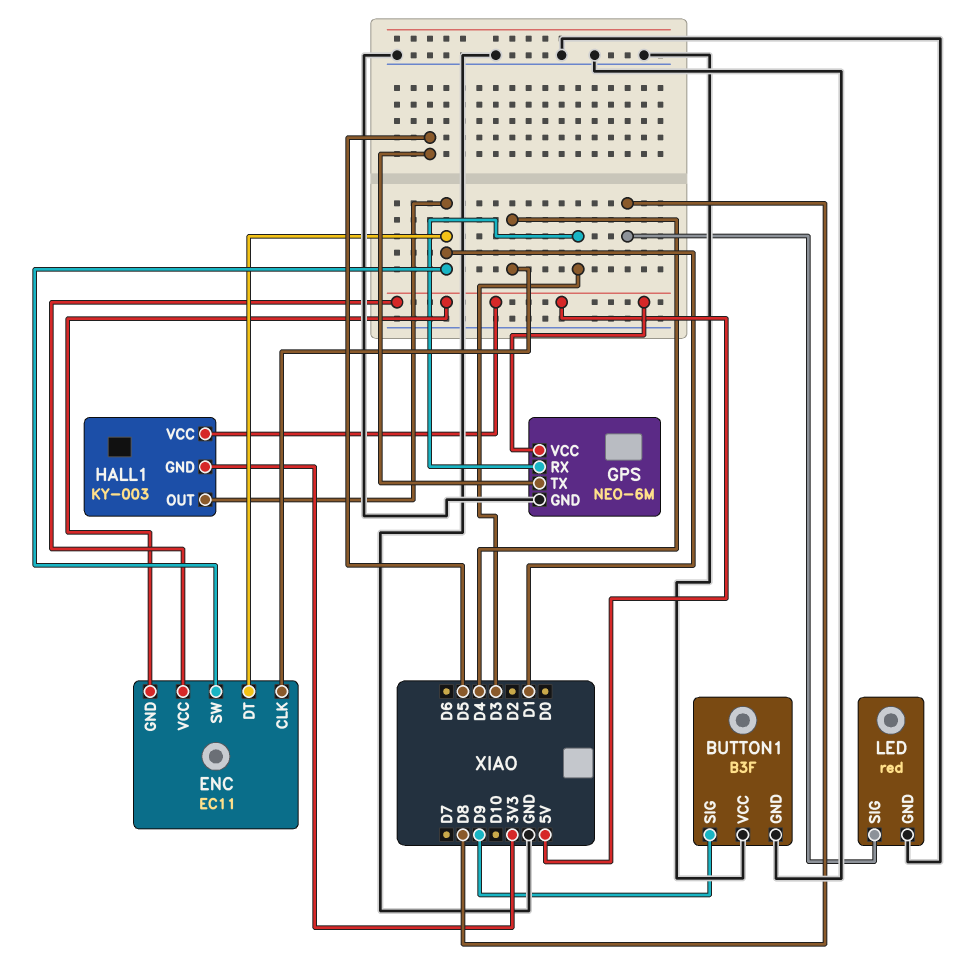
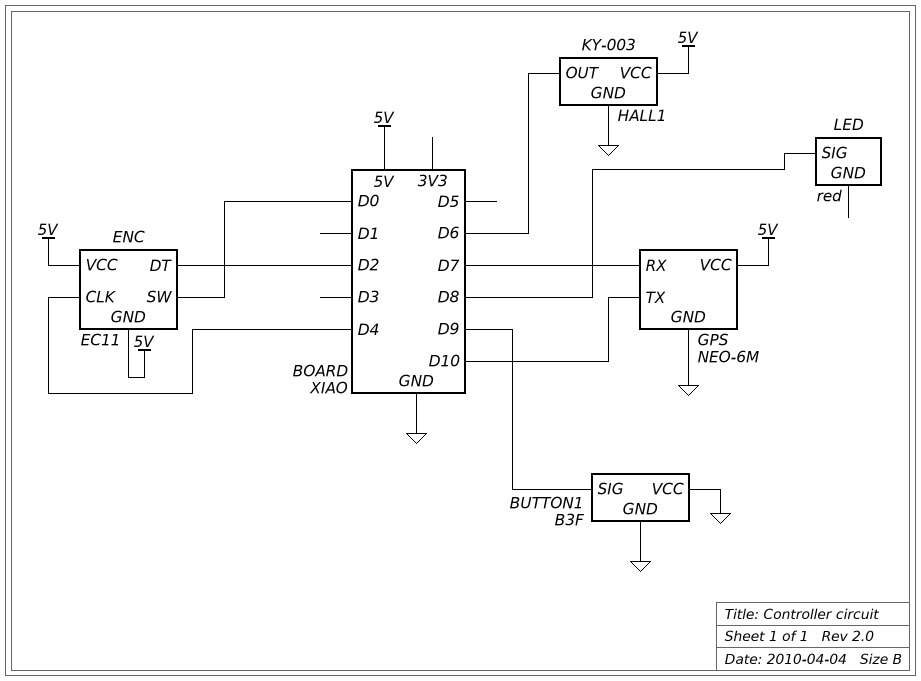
ENC pin DT: D1 -> D2
ENC pin SW: D1 -> D0
GPS pin RX: D3 -> D7
GPS pin TX: D5 -> D10
HALL1 pin GND: 3V3 -> GND
HALL1 pin OUT: D1 -> D6
LED pin GND: GND -> none

